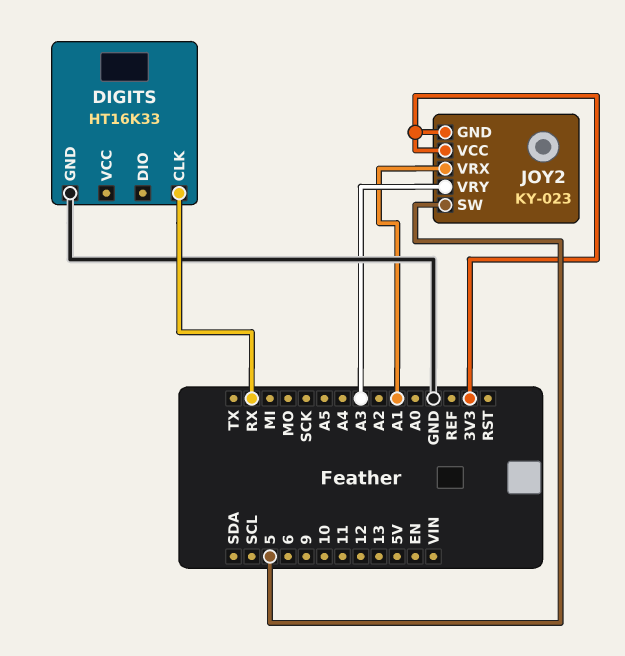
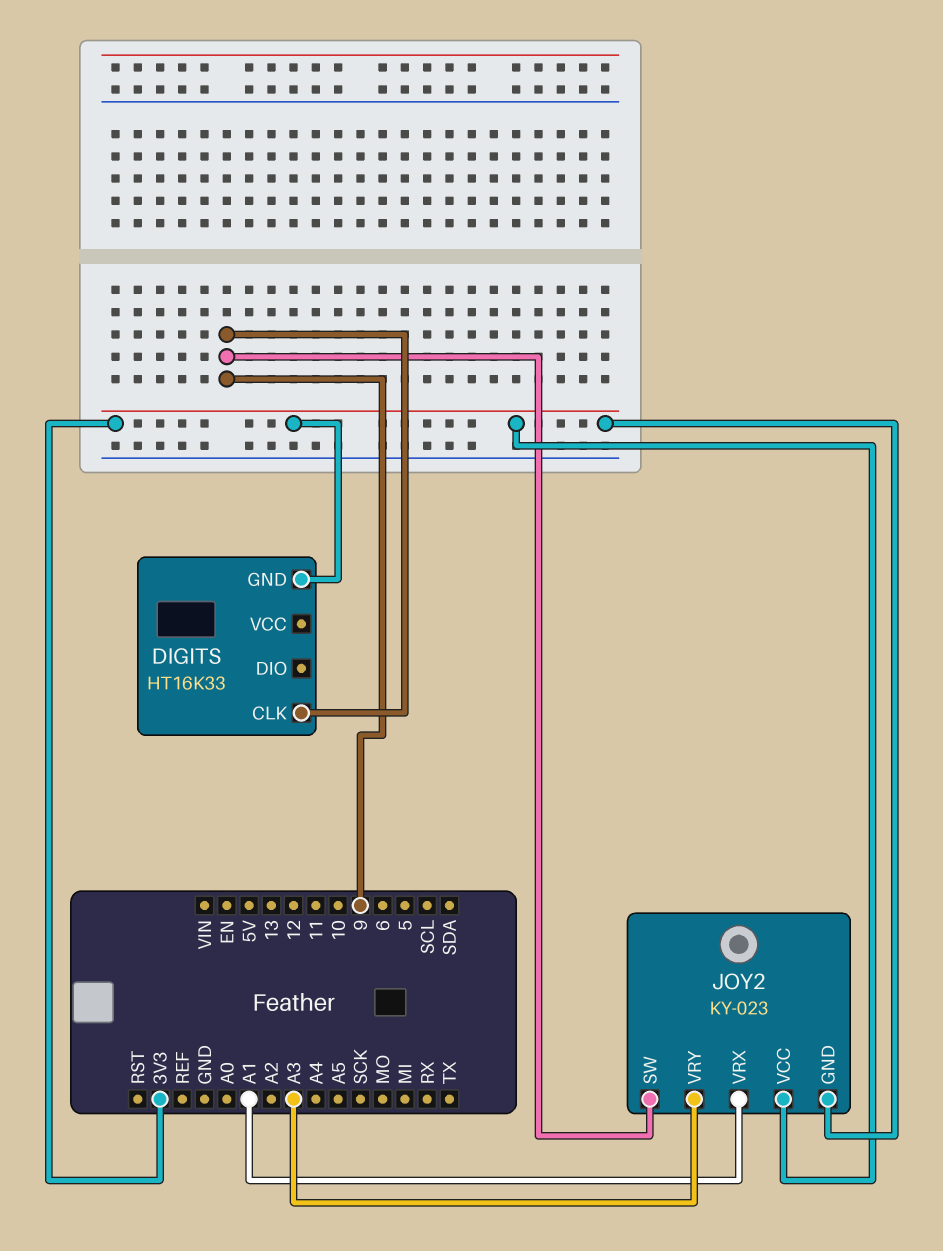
DIGITS pin CLK: RX -> 9
DIGITS pin GND: GND -> 3V3
JOY2 pin SW: 5 -> 9

